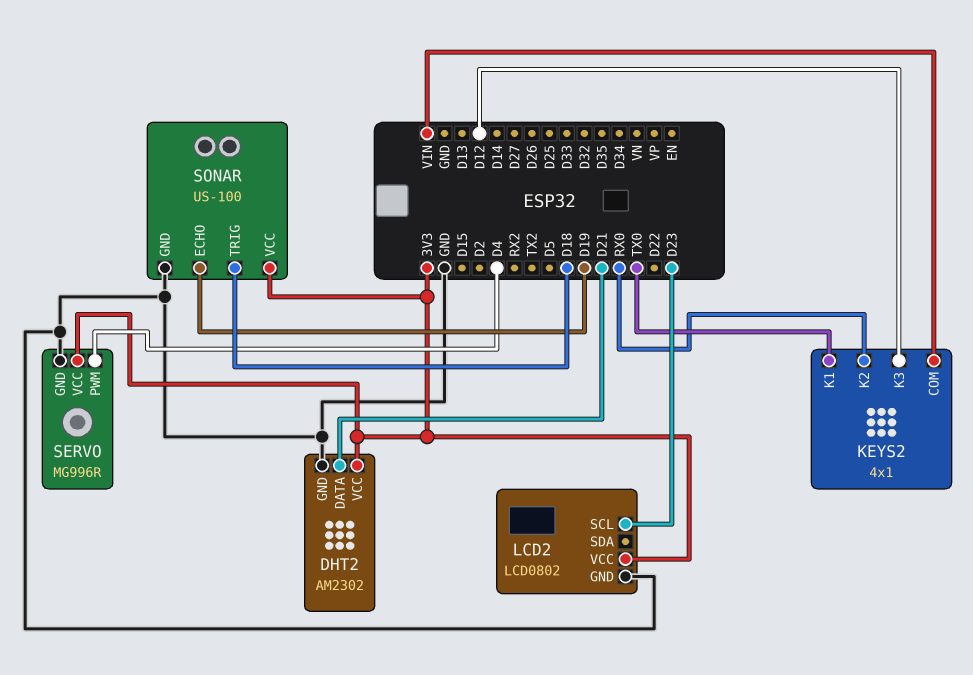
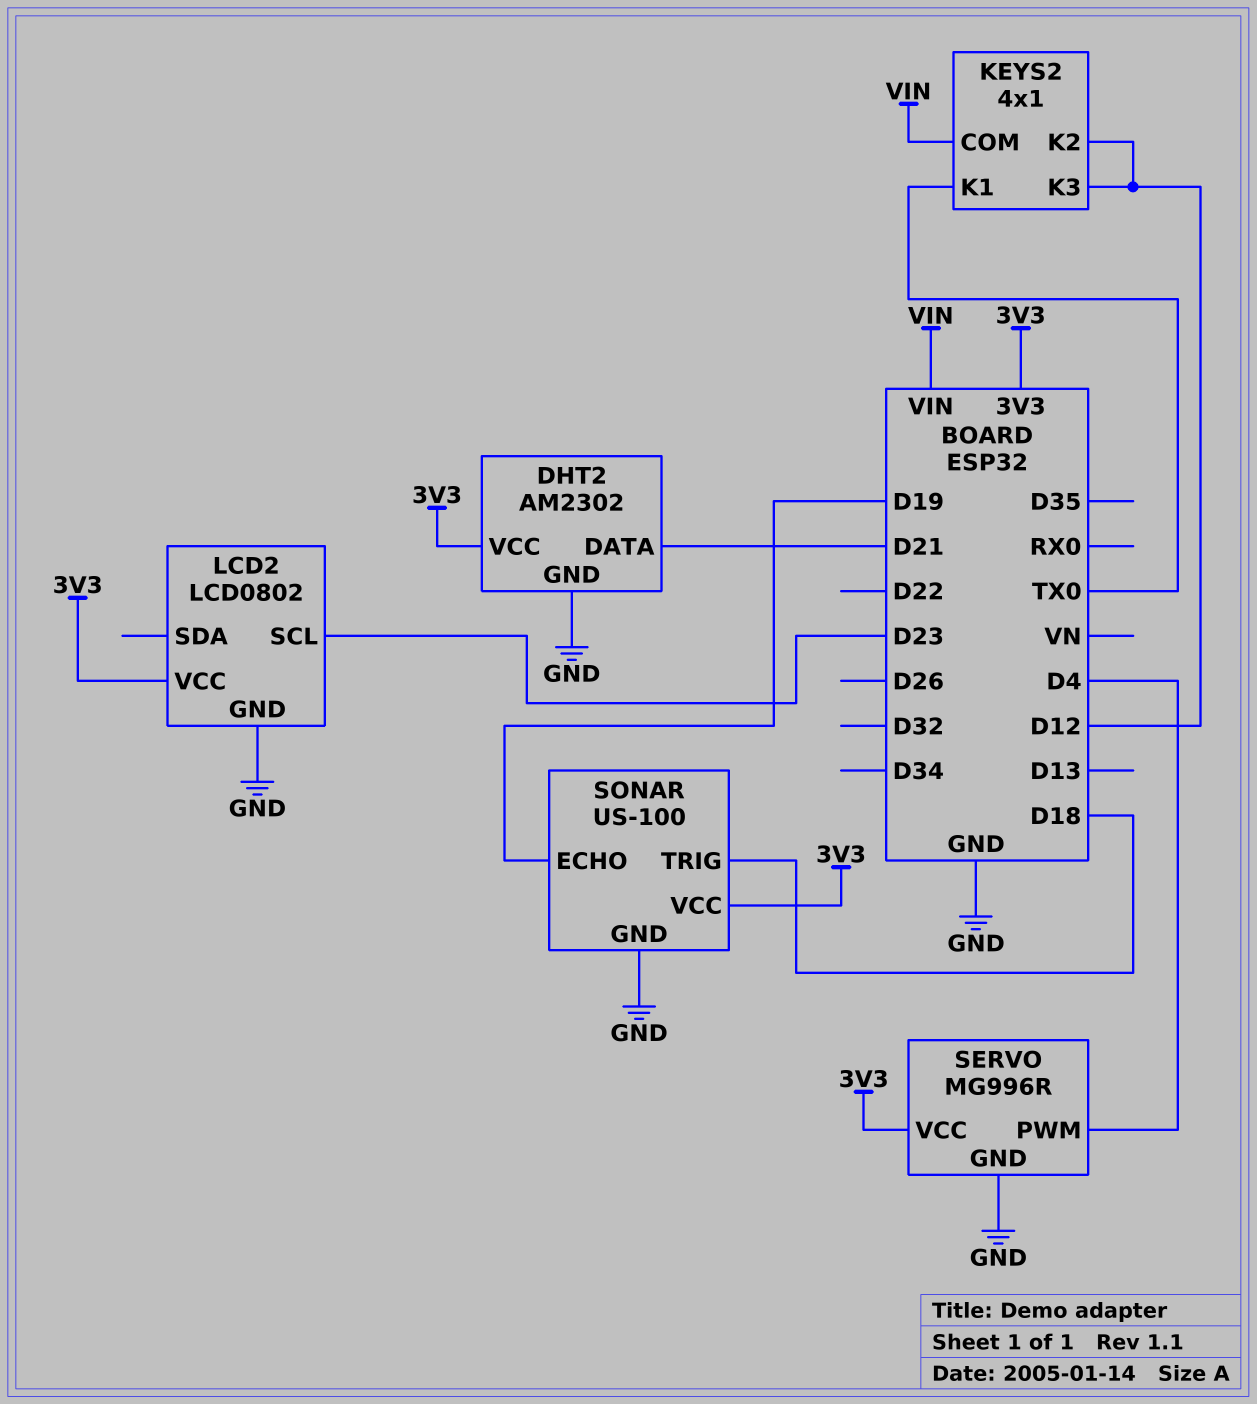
KEYS2 pin K2: RX0 -> D12

